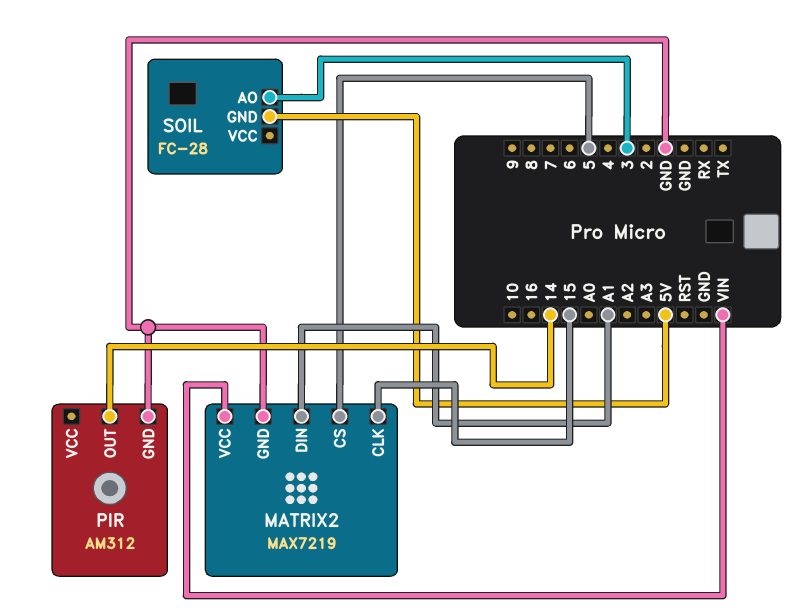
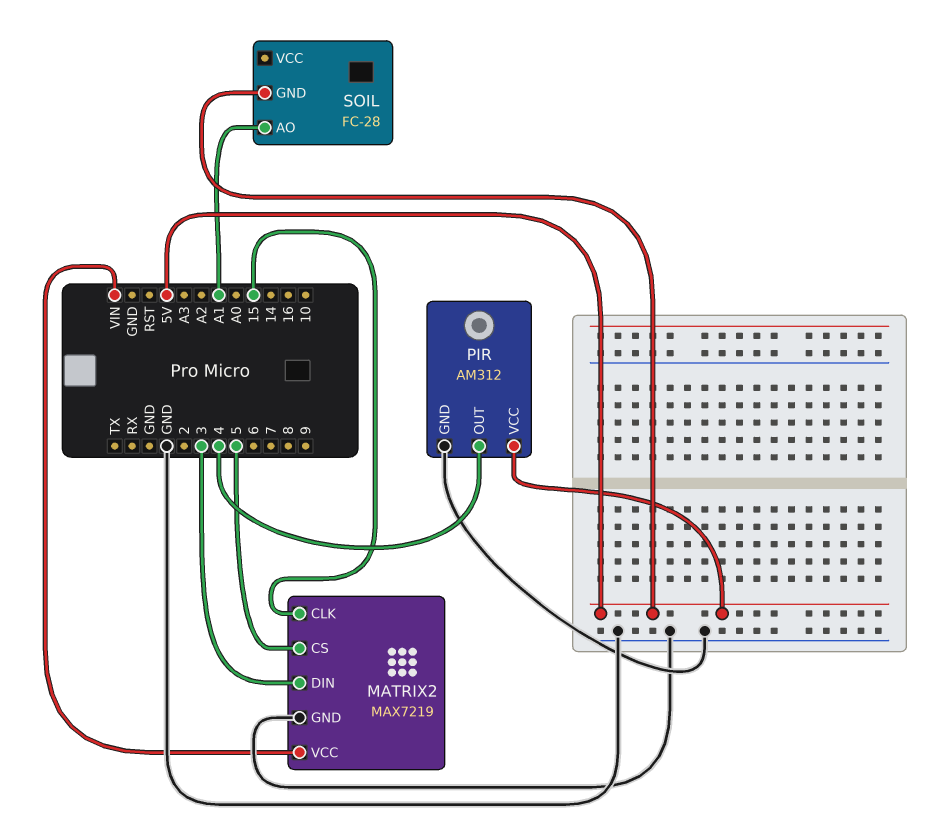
MATRIX2 pin DIN: A1 -> 3
PIR pin OUT: 14 -> 4
PIR pin VCC: none -> 5V
SOIL pin AO: 3 -> A1

